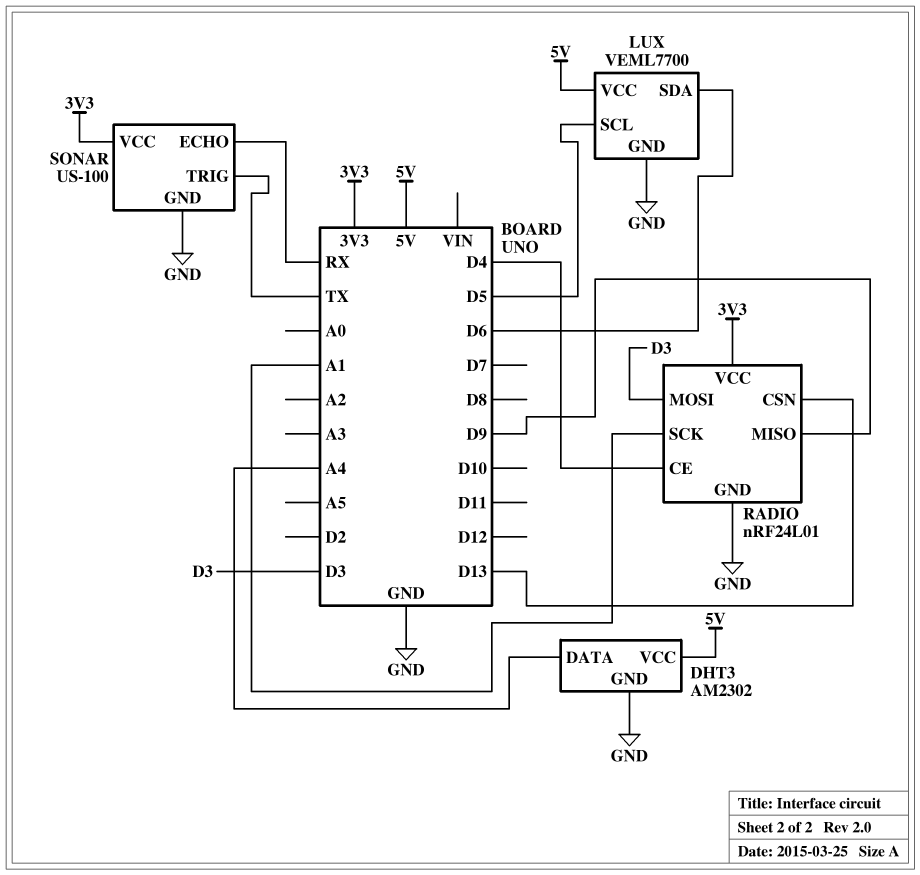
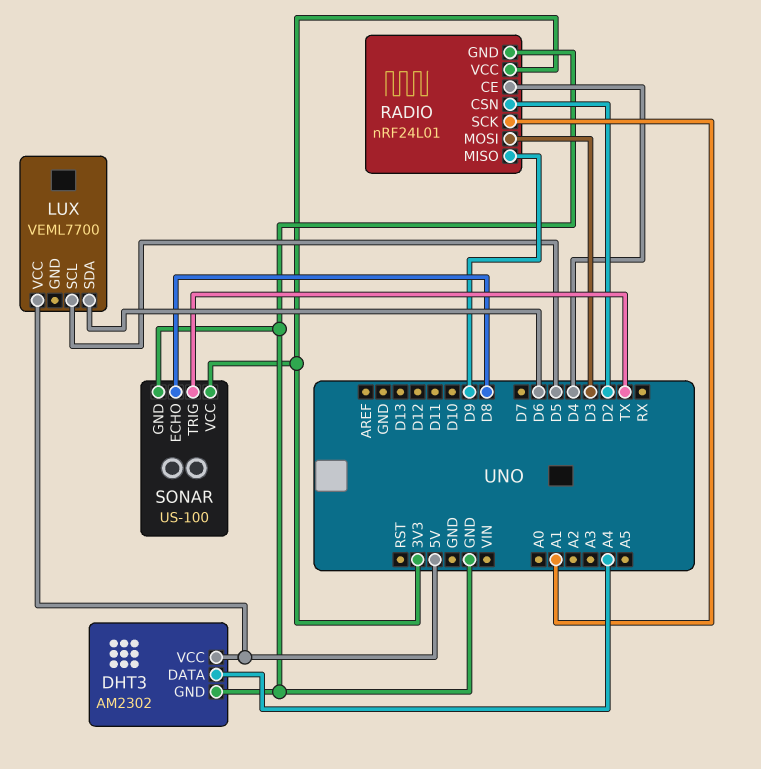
LUX pin GND: GND -> none
RADIO pin CSN: D13 -> D2
SONAR pin ECHO: RX -> D8

